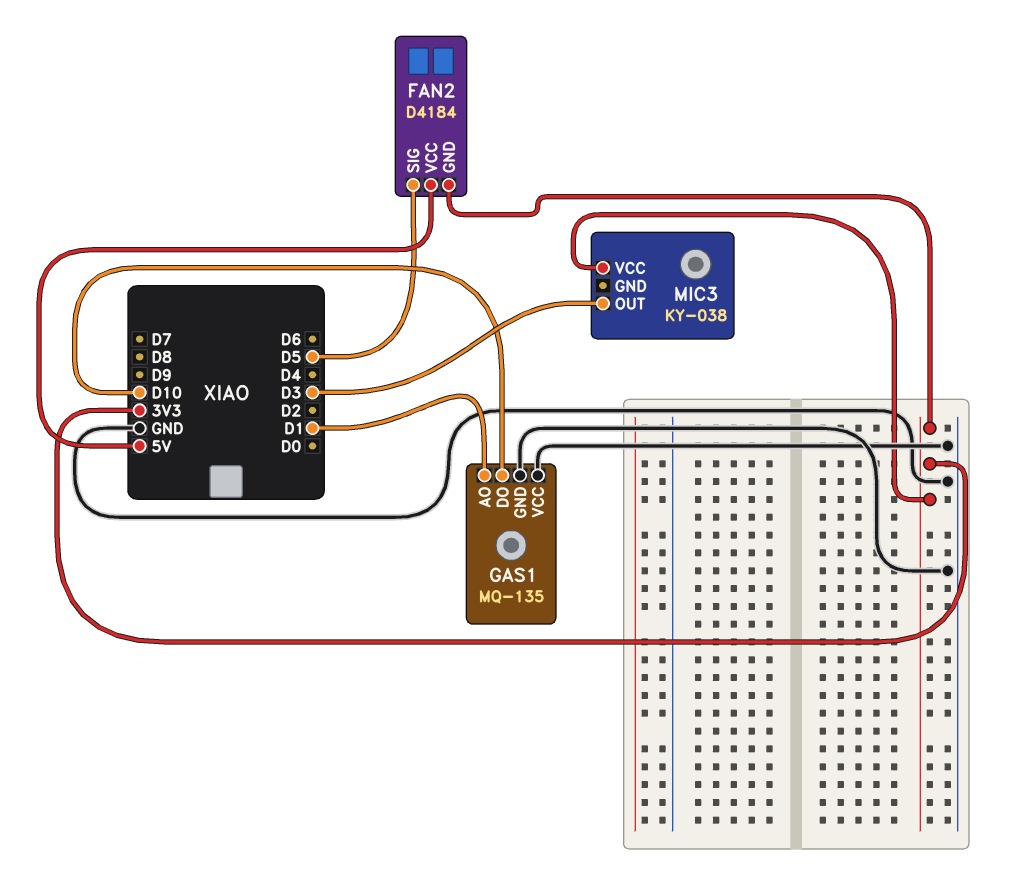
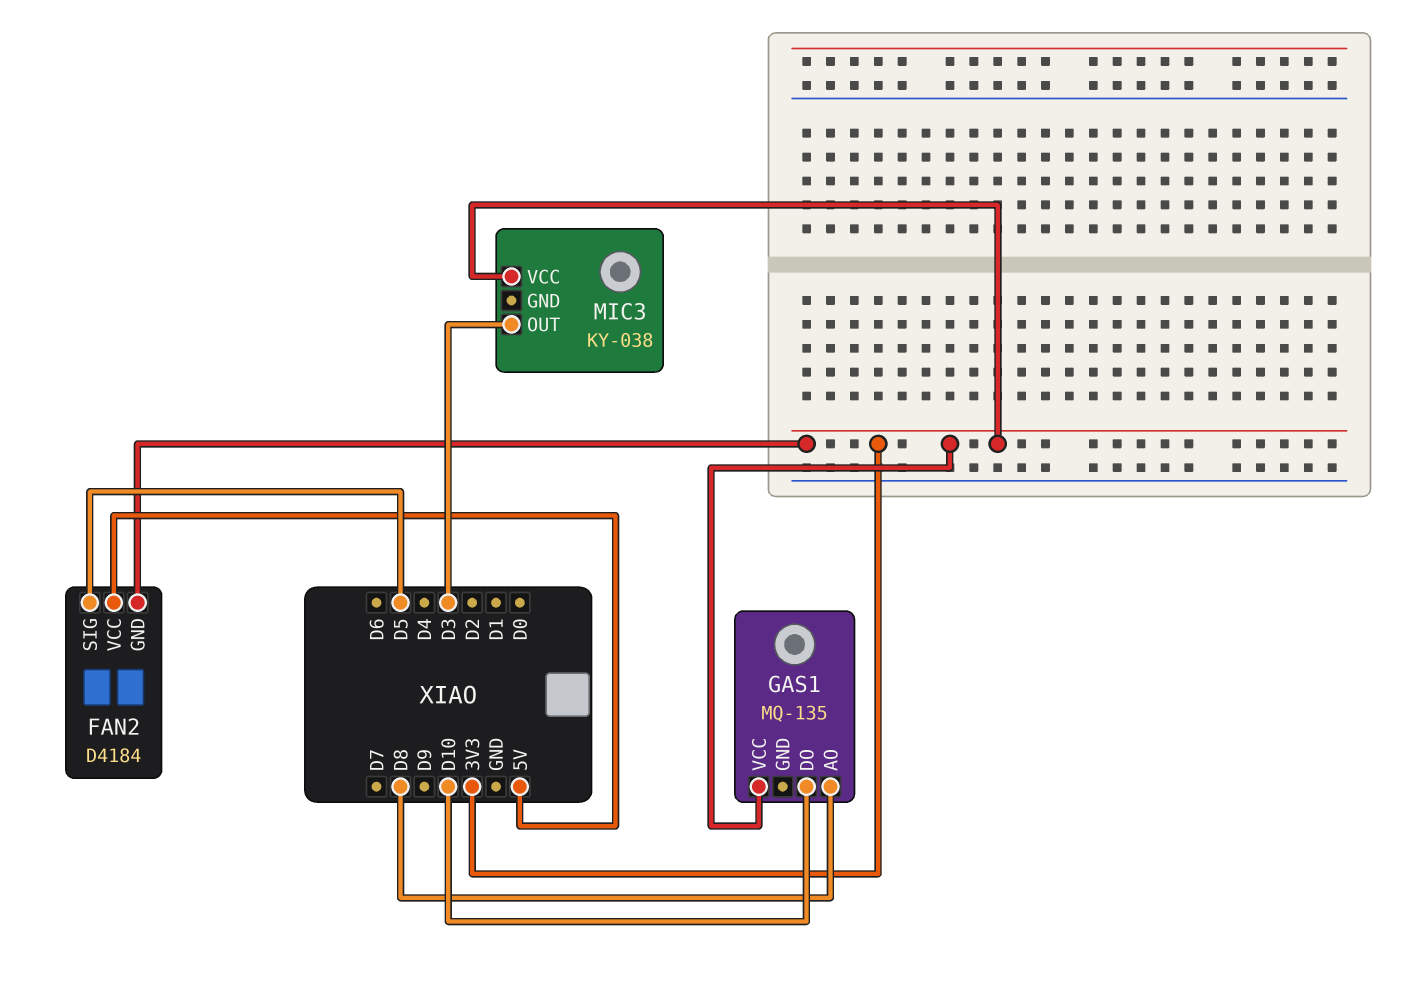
GAS1 pin AO: D1 -> D8
GAS1 pin GND: GND -> none
GAS1 pin VCC: GND -> 3V3

